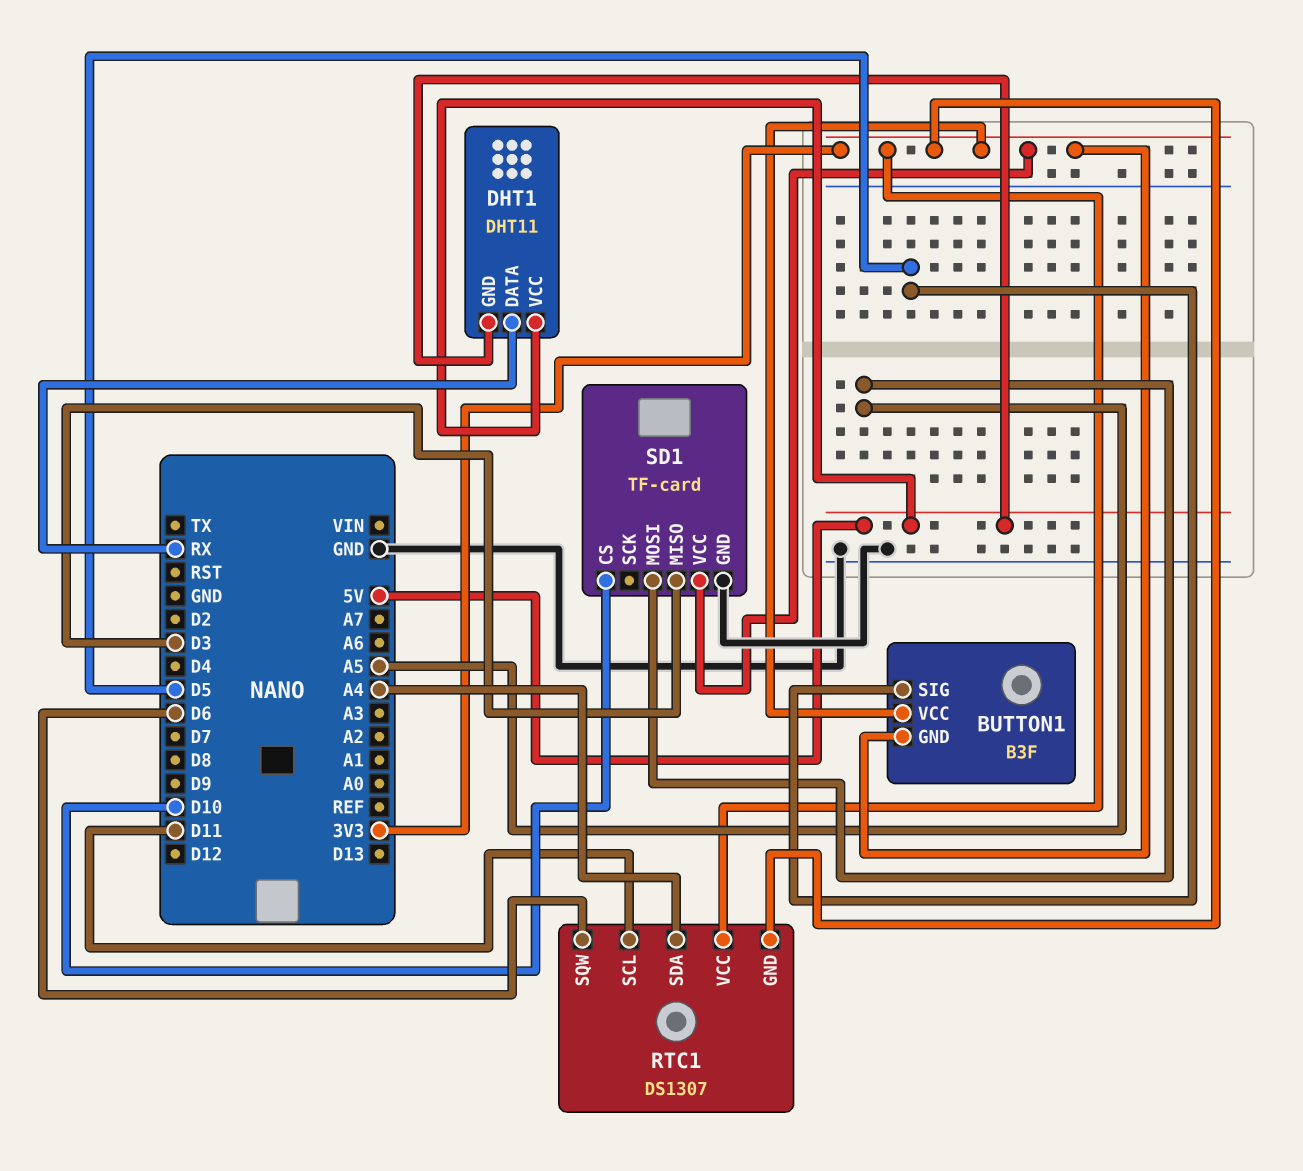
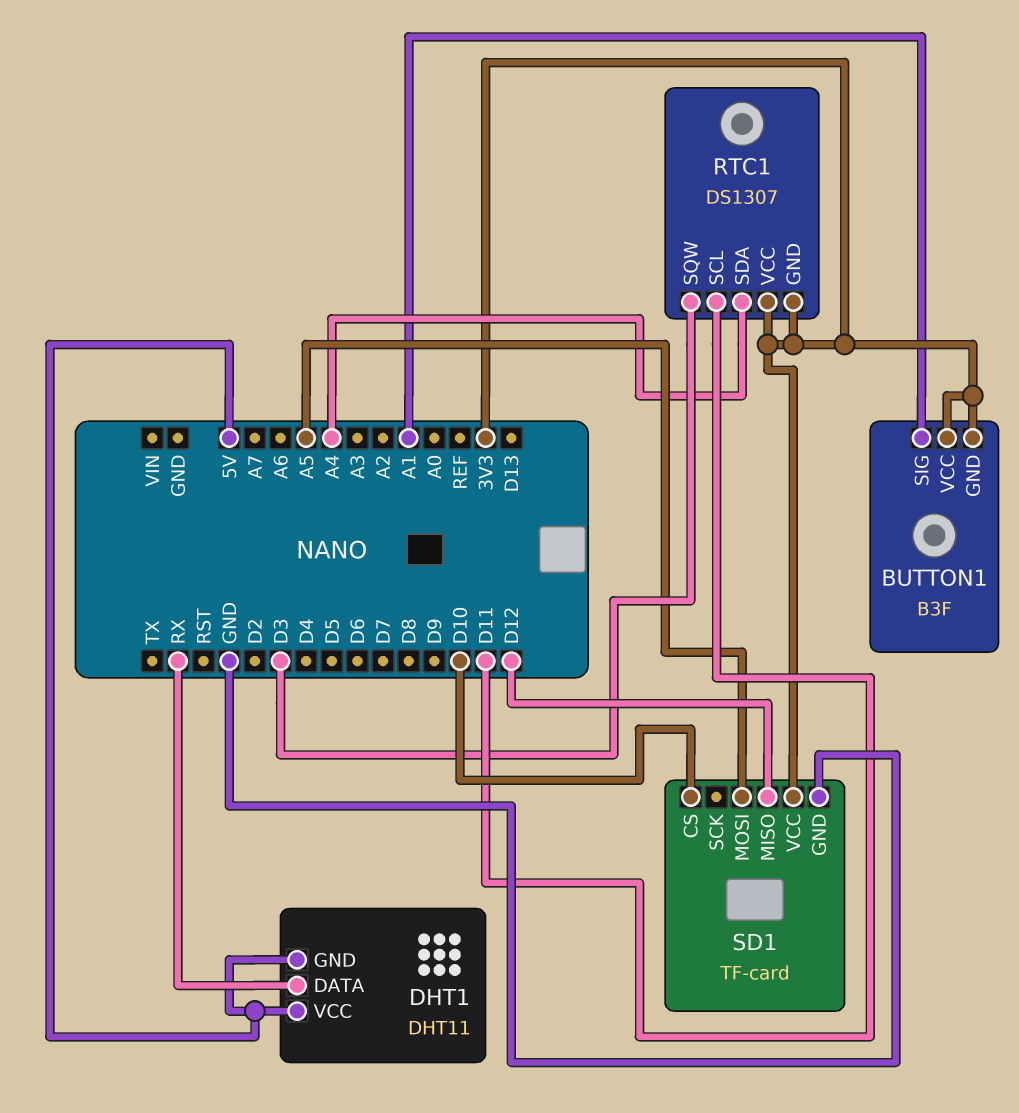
BUTTON1 pin SIG: D5 -> A1
RTC1 pin SQW: D6 -> D3
SD1 pin MISO: D3 -> D12

